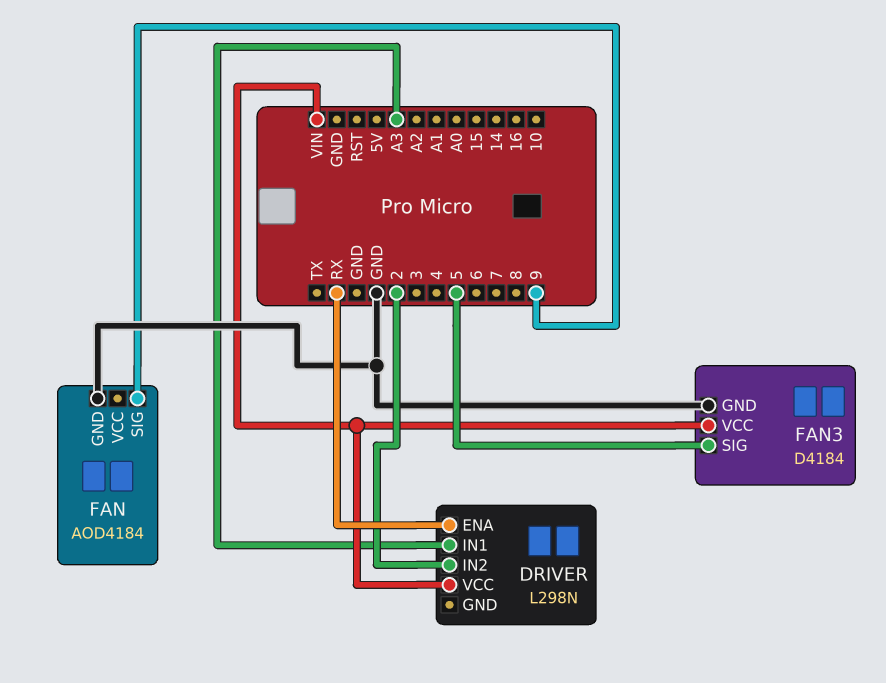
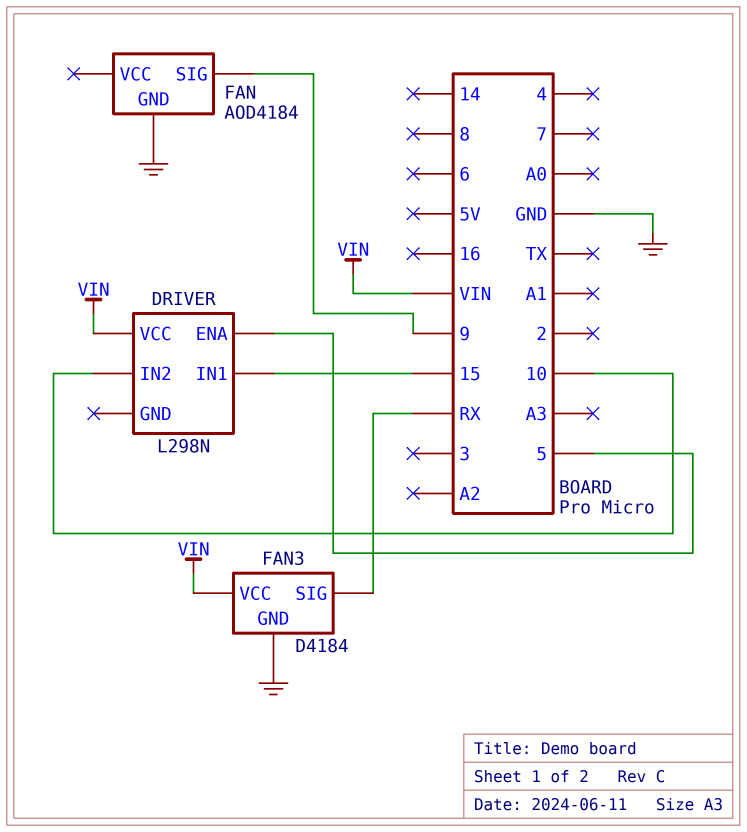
DRIVER pin ENA: RX -> 5
DRIVER pin IN1: A3 -> 15
DRIVER pin IN2: 2 -> 10
FAN3 pin SIG: 5 -> RX

